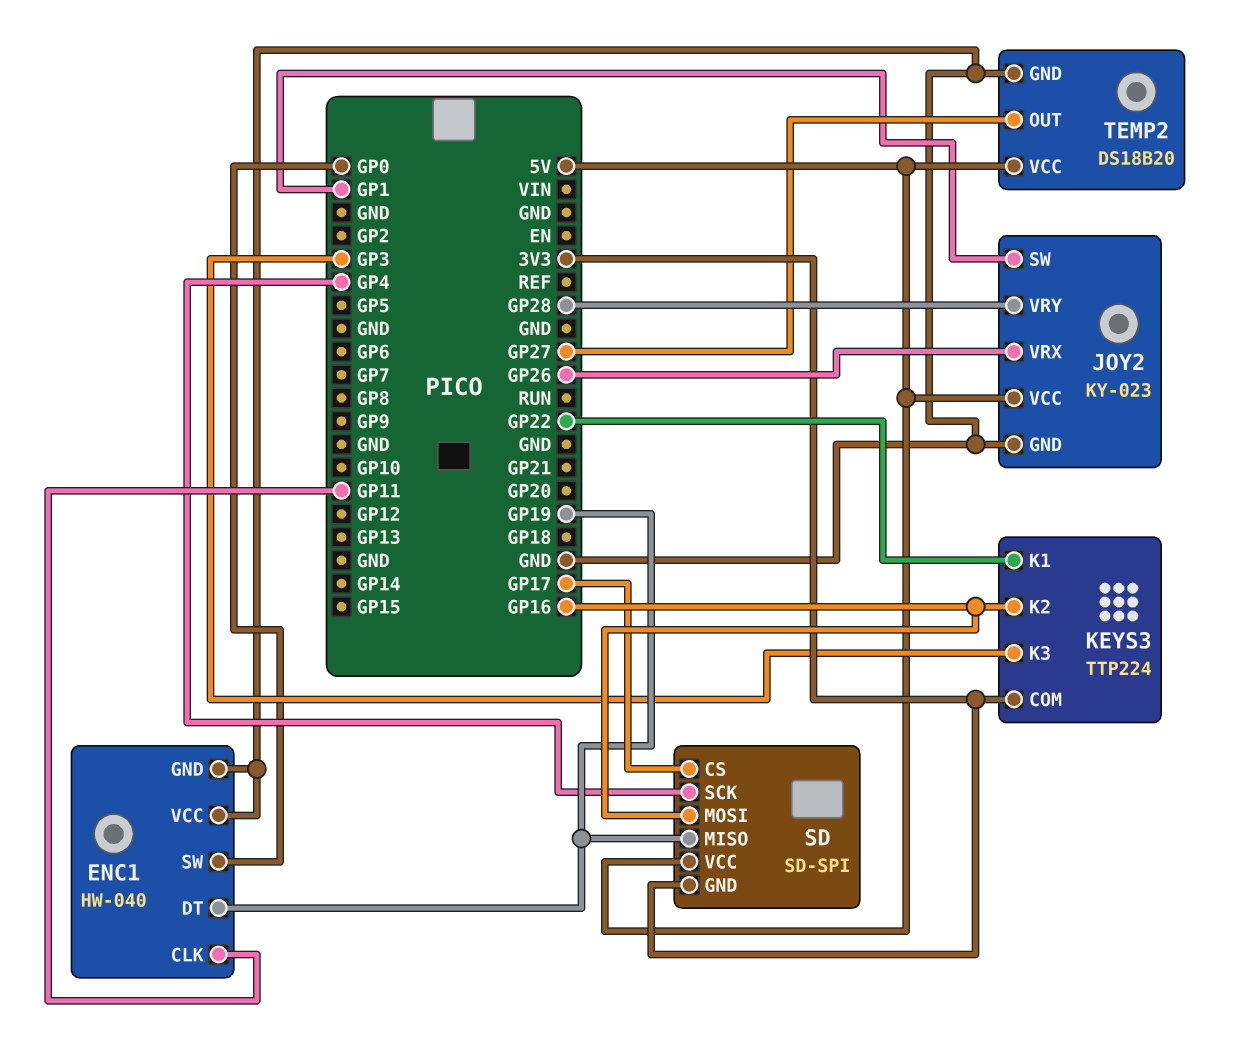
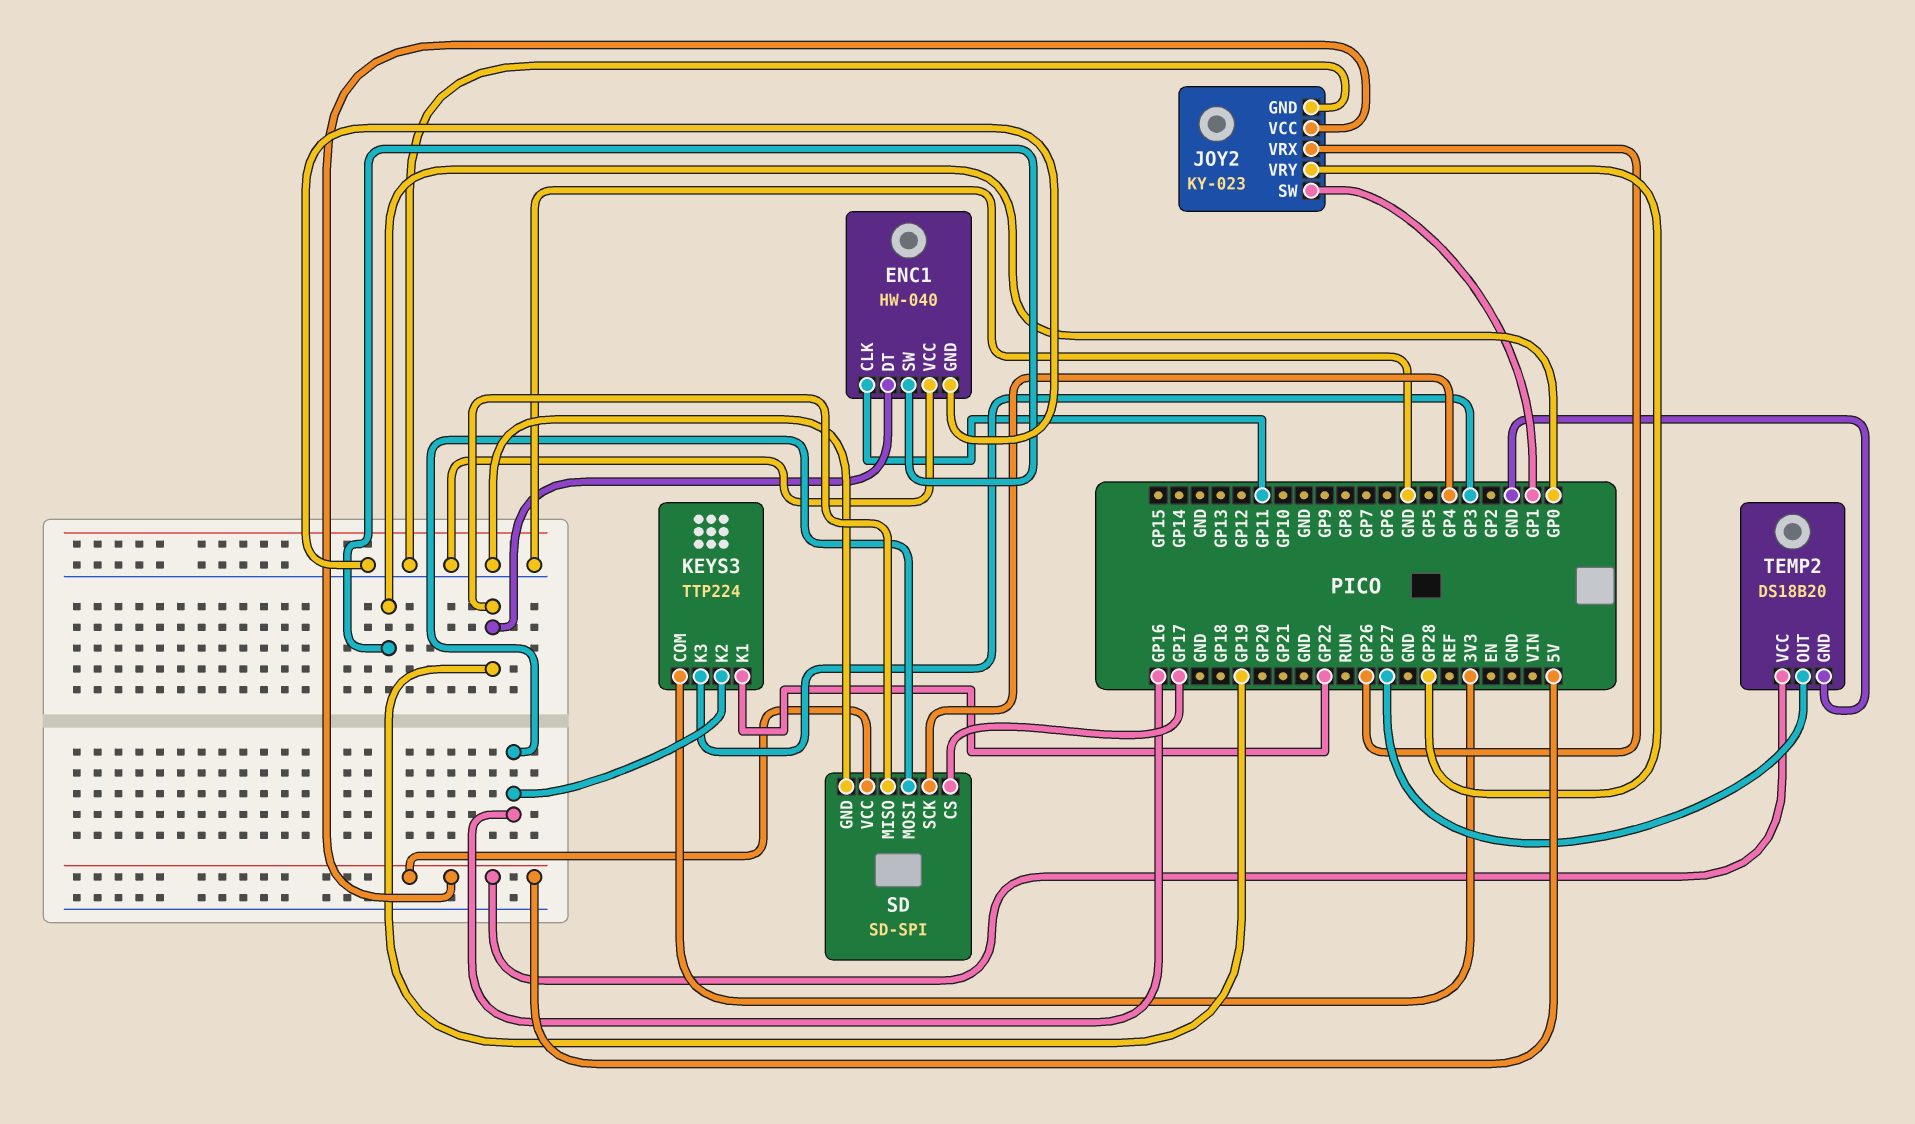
SD pin GND: 3V3 -> GND

